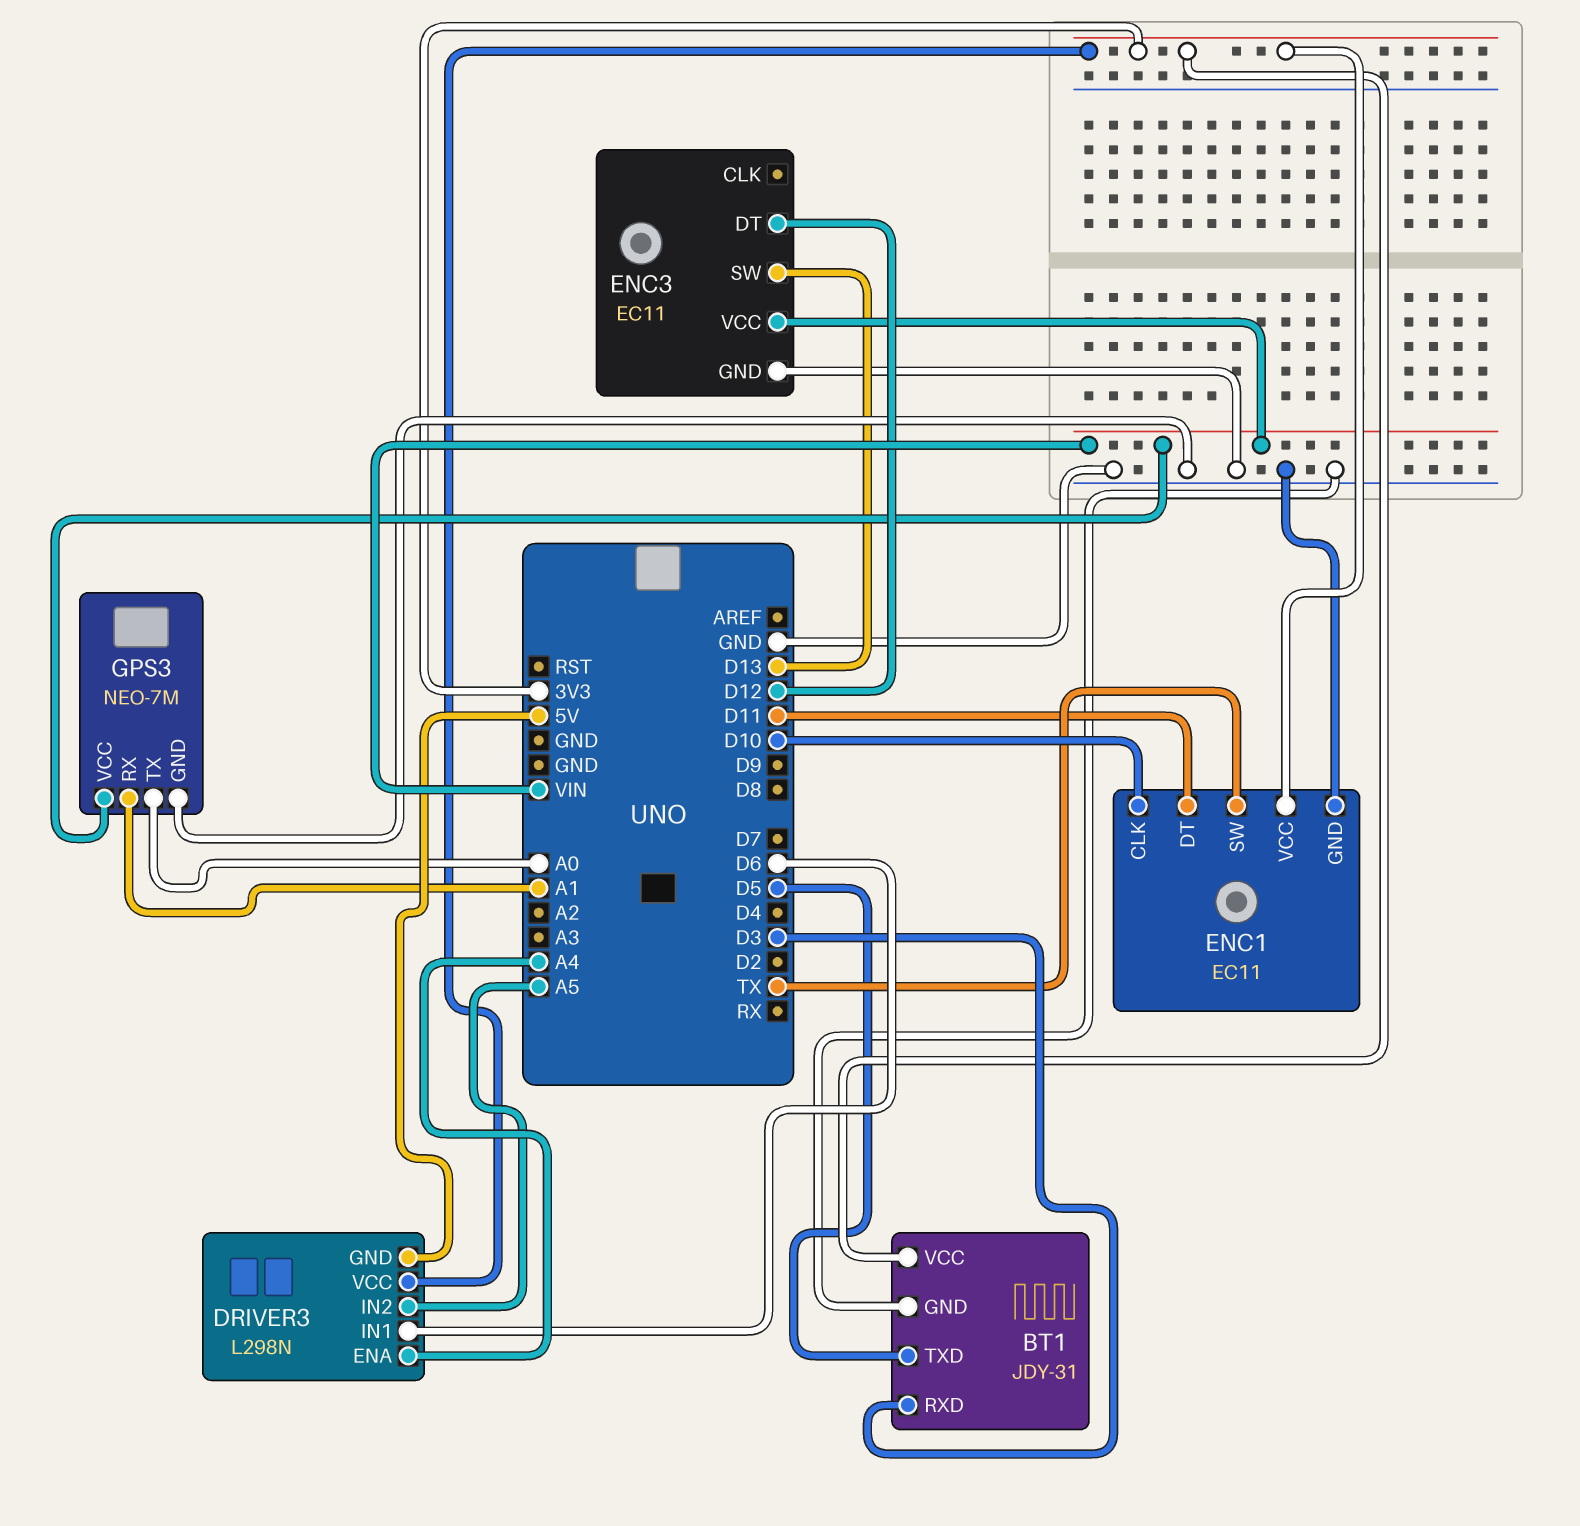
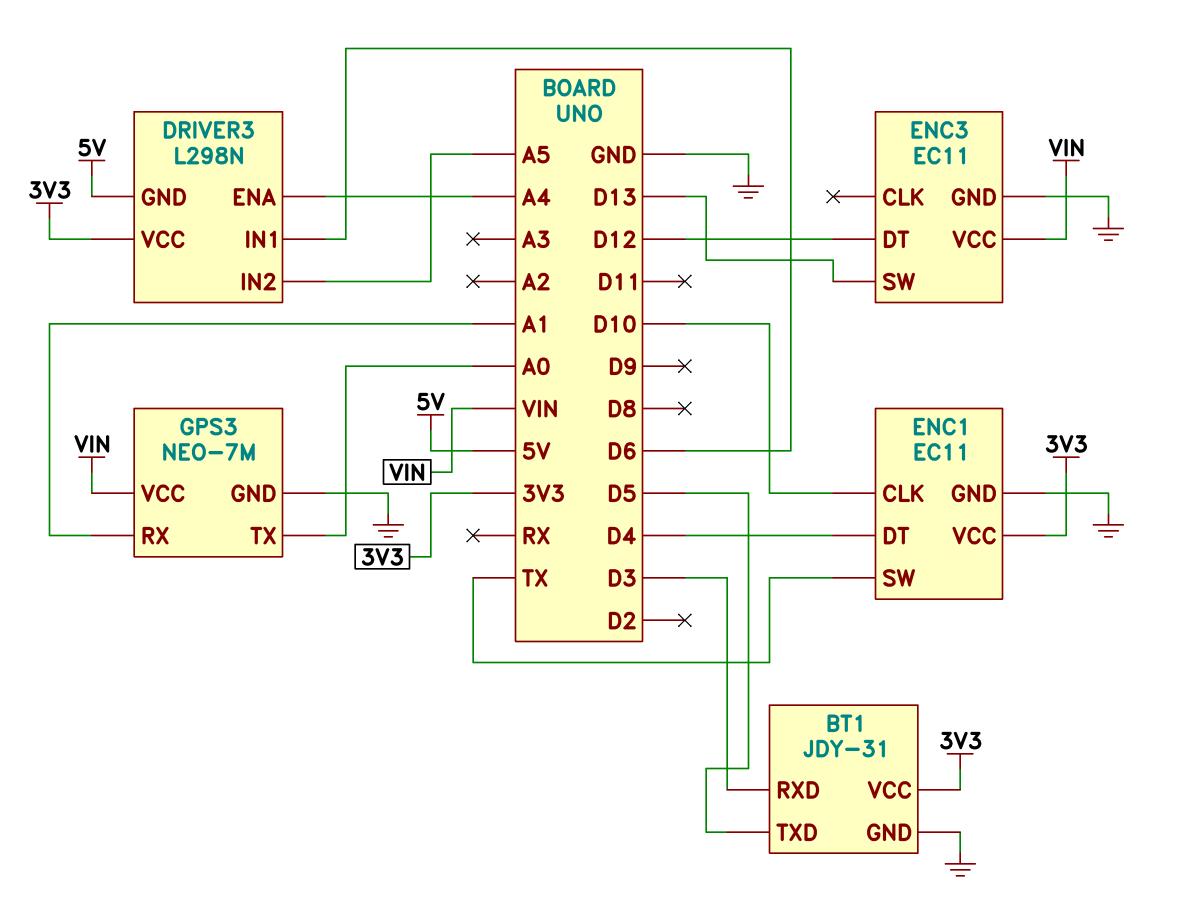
ENC1 pin DT: D11 -> D4

